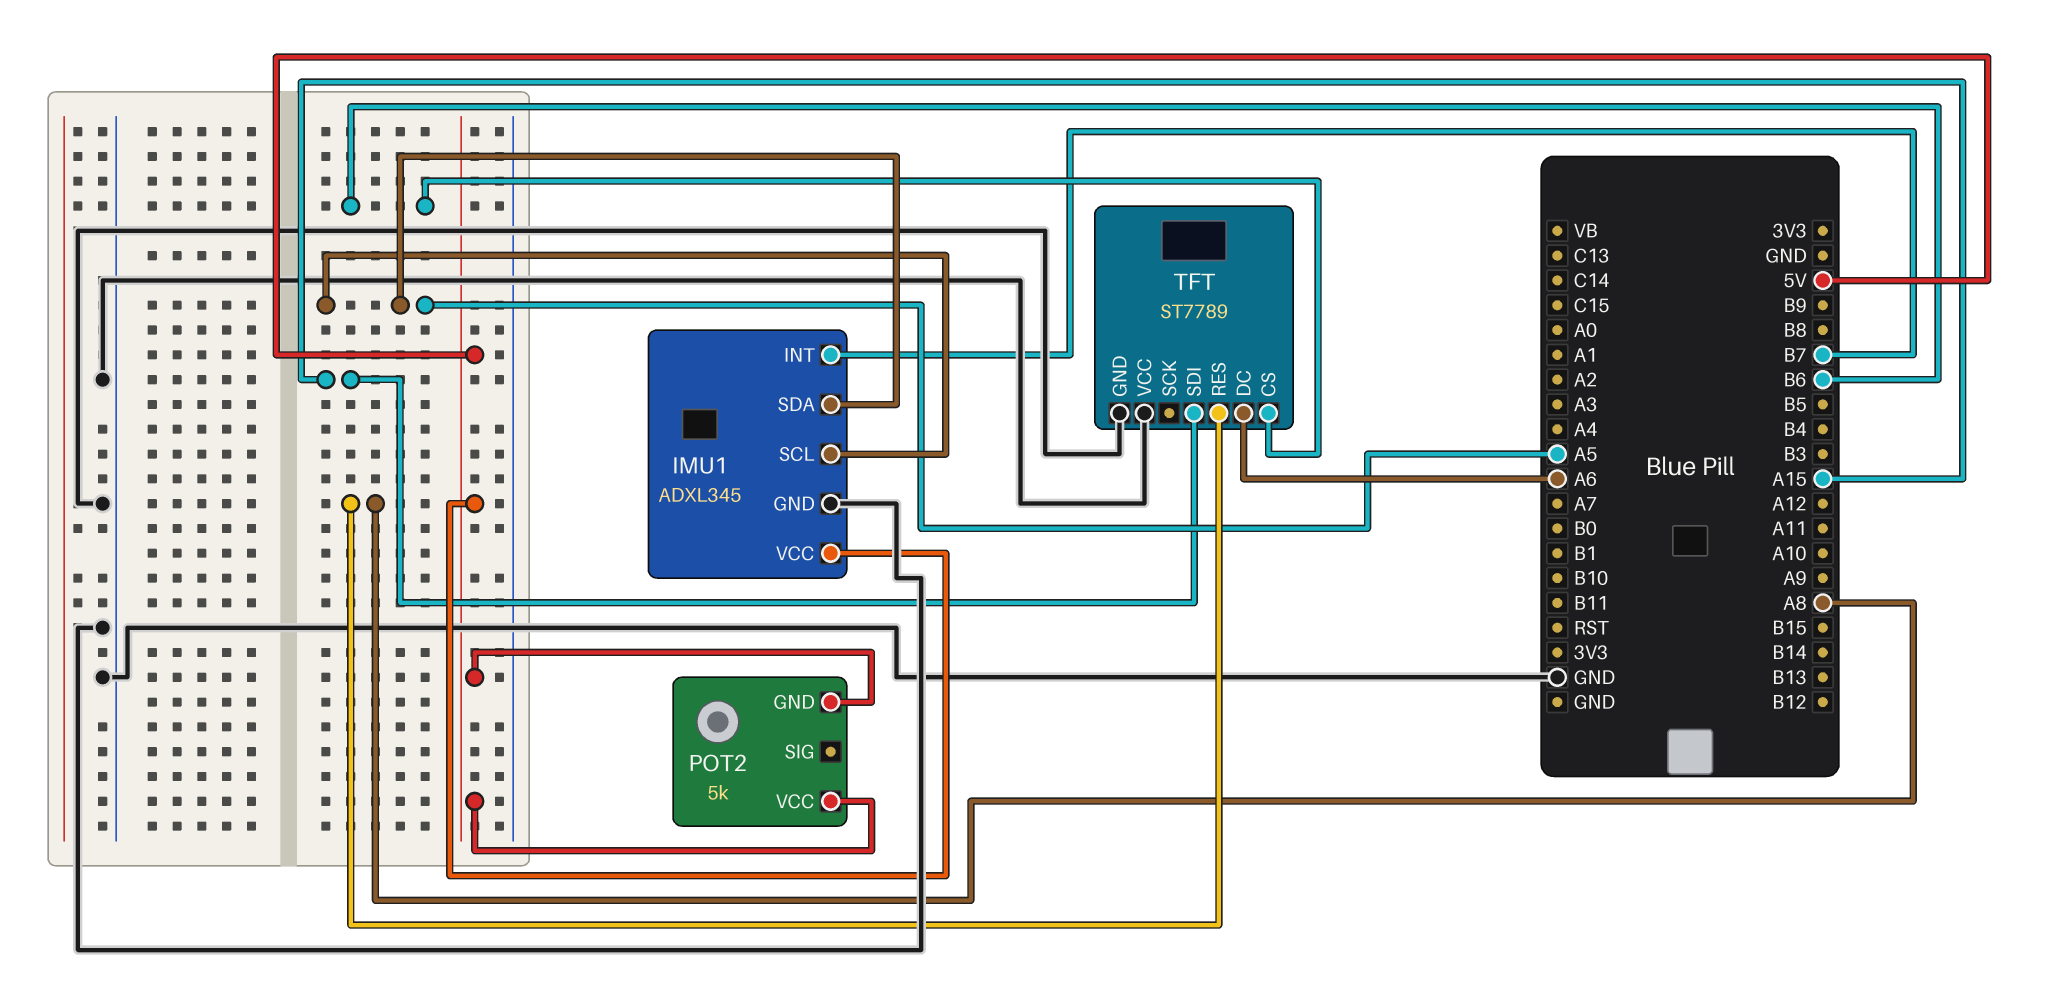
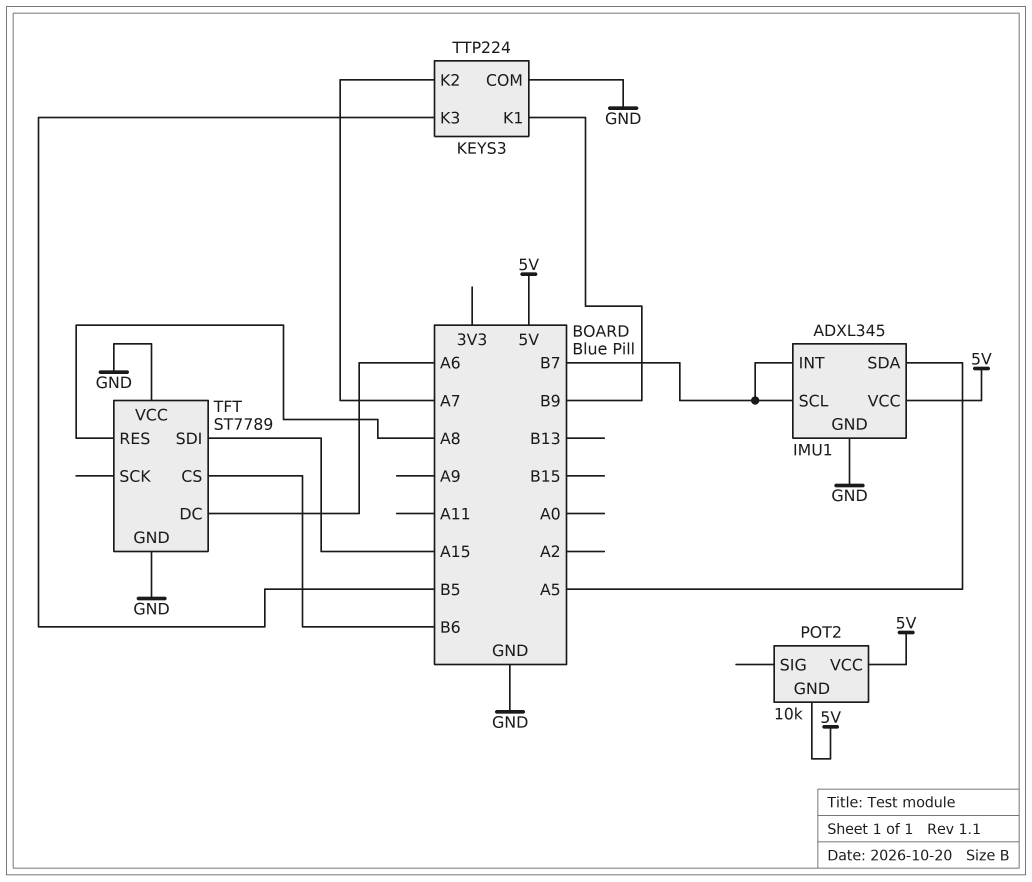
IMU1 pin SCL: A5 -> B7
KEYS3: none -> TTP224
KEYS3 pin COM: none -> GND
KEYS3 pin K1: none -> B9
KEYS3 pin K2: none -> A7
KEYS3 pin K3: none -> B5
POT2: 5k -> 10k

